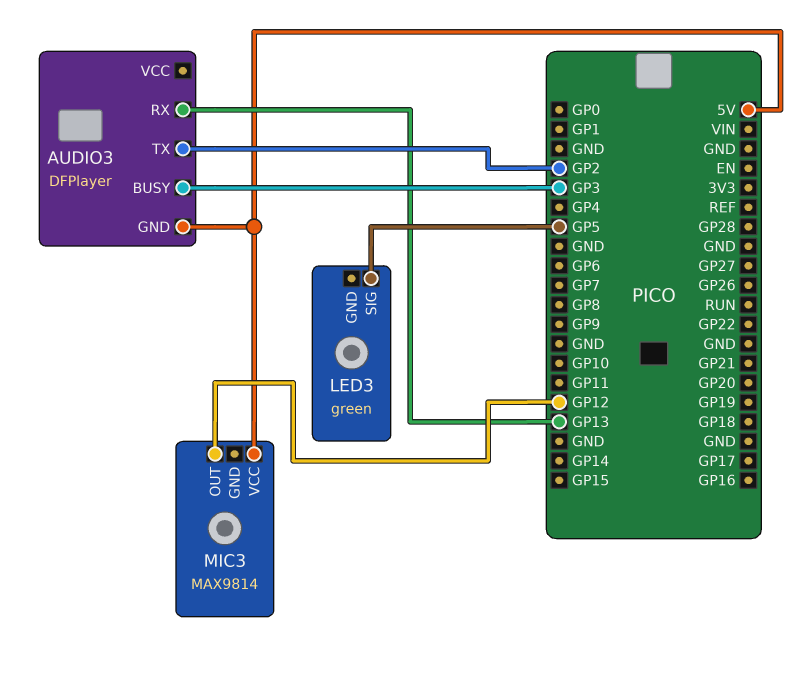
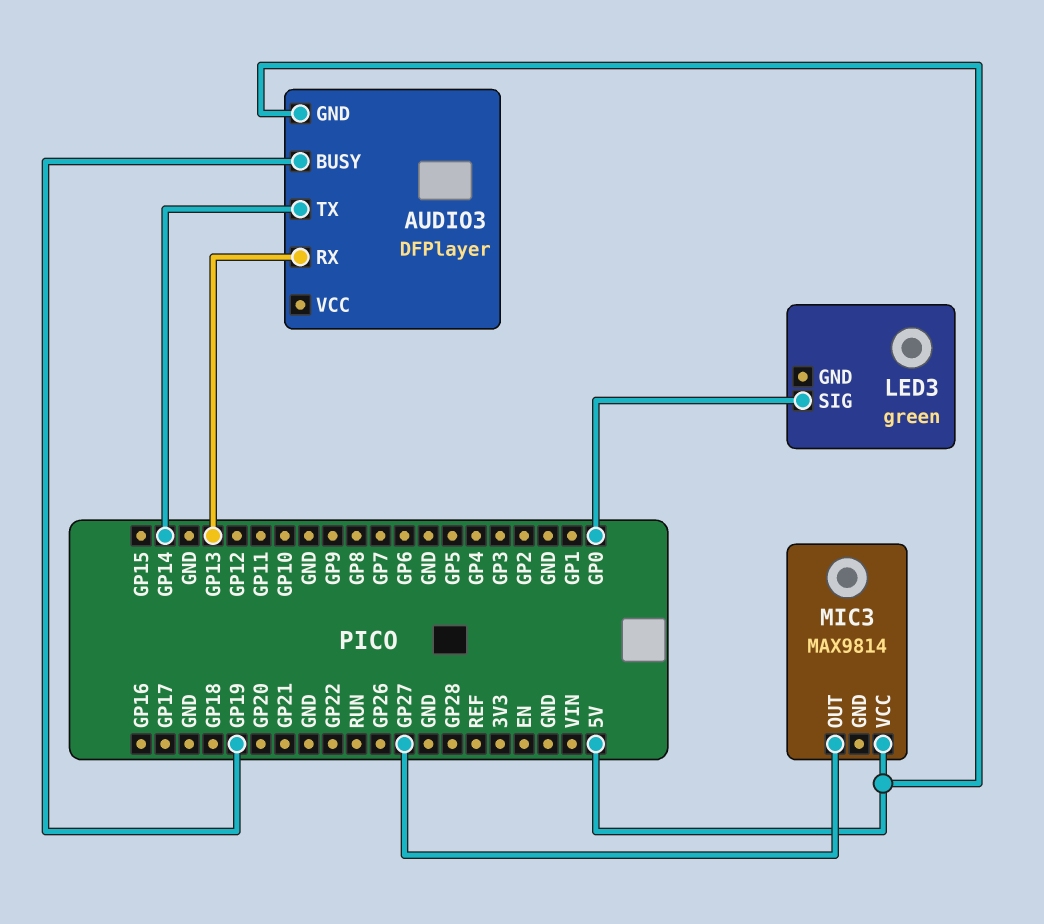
AUDIO3 pin BUSY: GP3 -> GP19
AUDIO3 pin TX: GP2 -> GP14
LED3 pin SIG: GP5 -> GP0
MIC3 pin OUT: GP12 -> GP27

